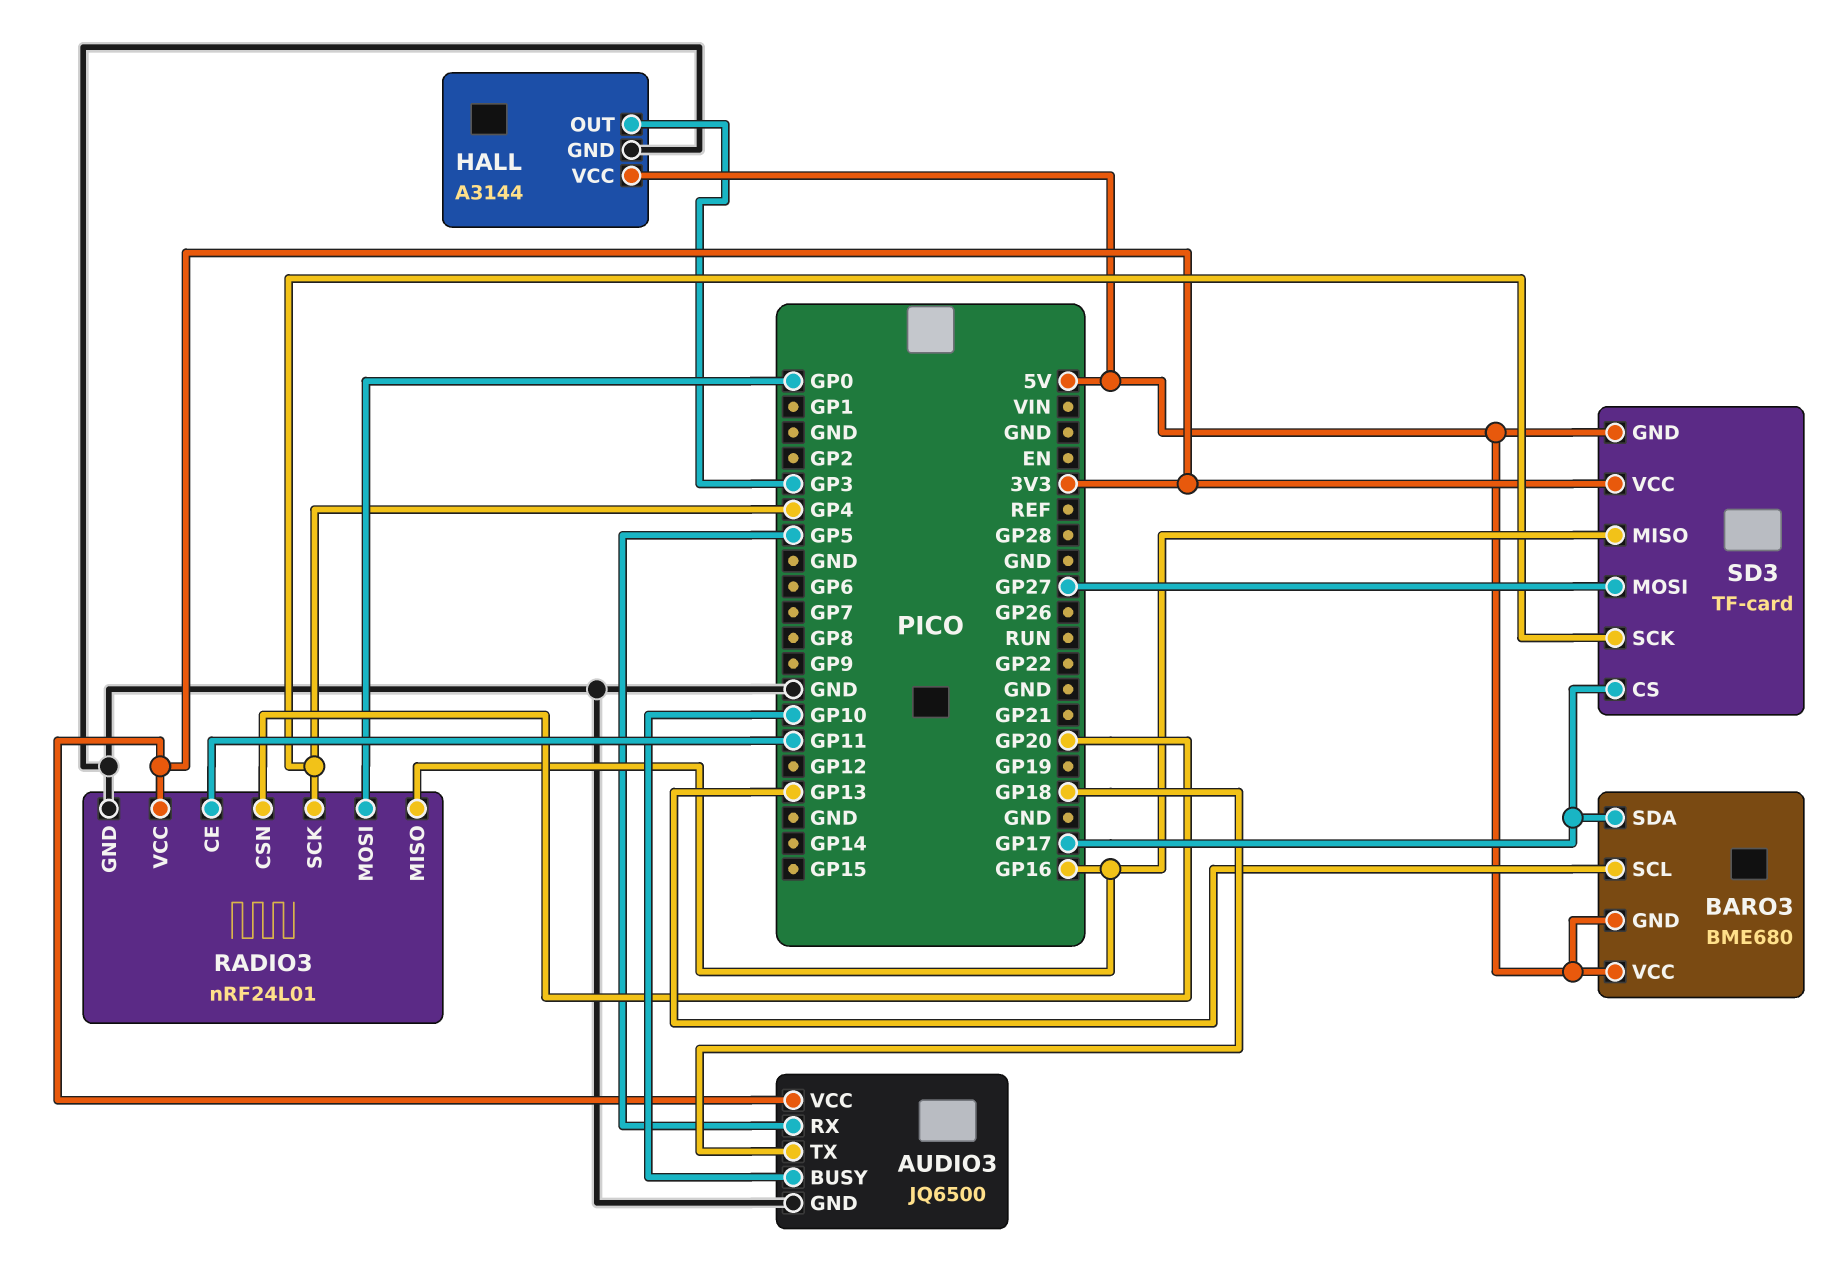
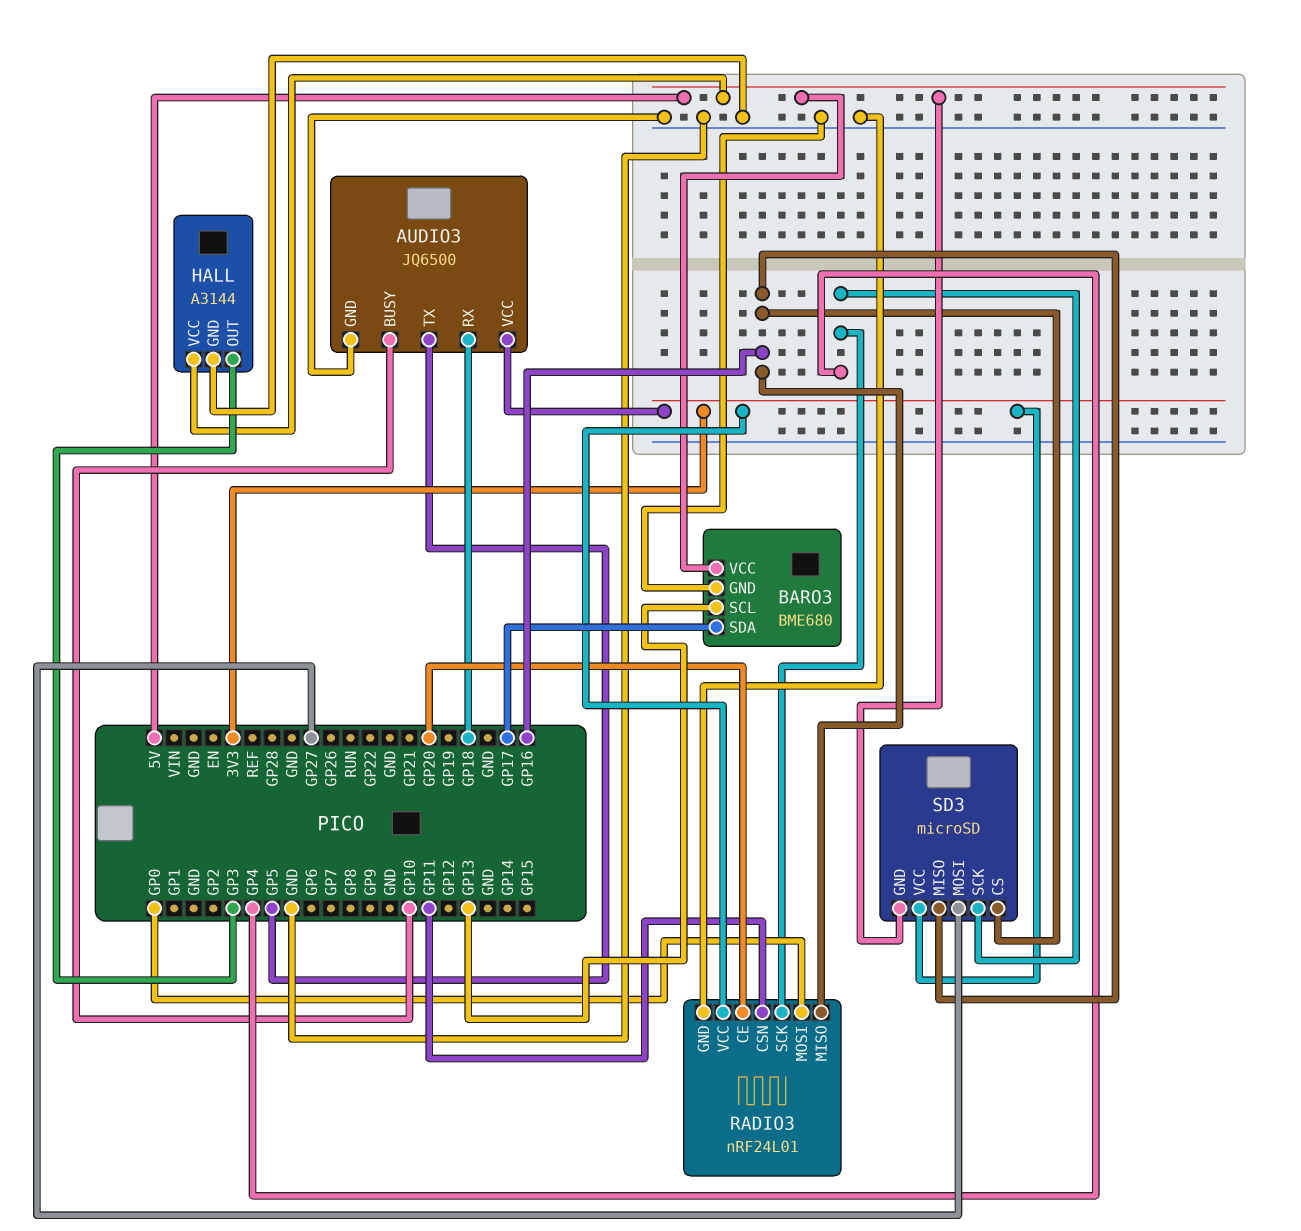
AUDIO3 pin RX: GP5 -> GP18
AUDIO3 pin TX: GP18 -> GP5
BARO3 pin GND: 5V -> GND
RADIO3 pin CE: GP11 -> GP20
RADIO3 pin CSN: GP20 -> GP11
SD3: TF-card -> microSD
SD3 pin CS: GP17 -> GP16

